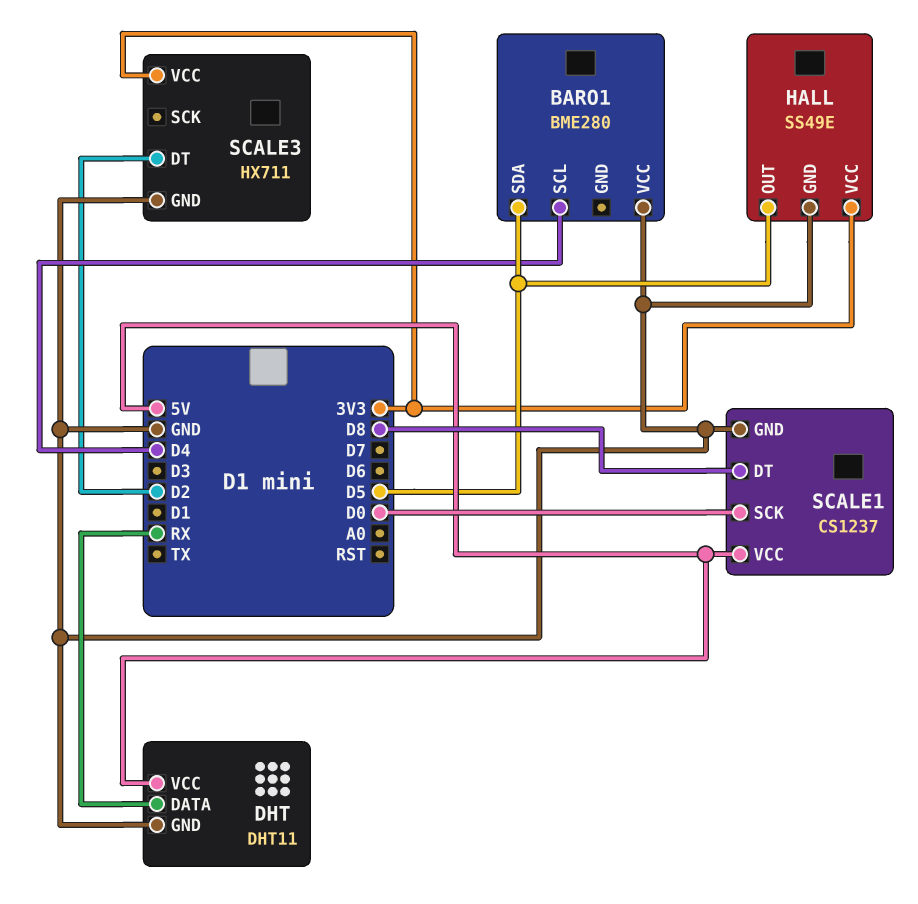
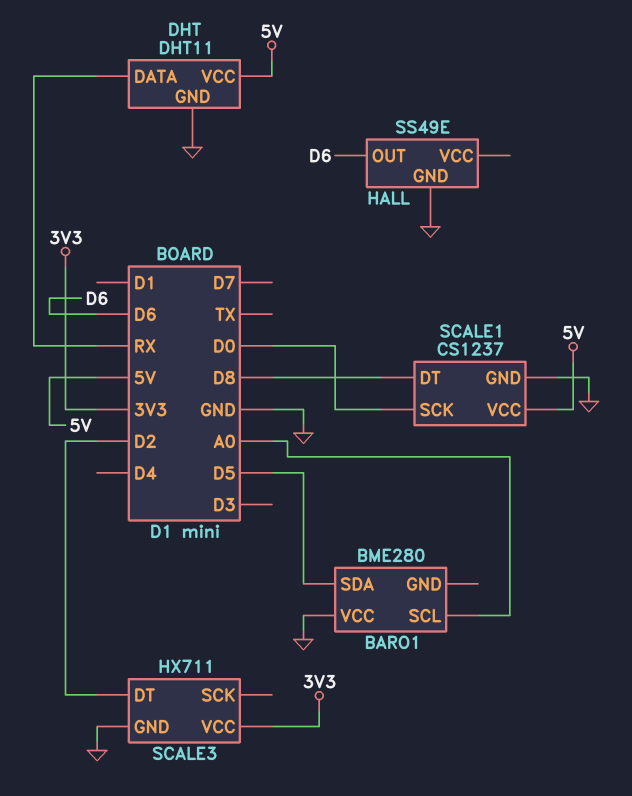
BARO1 pin SCL: D4 -> A0
HALL pin OUT: D5 -> D6
HALL pin VCC: 3V3 -> none

